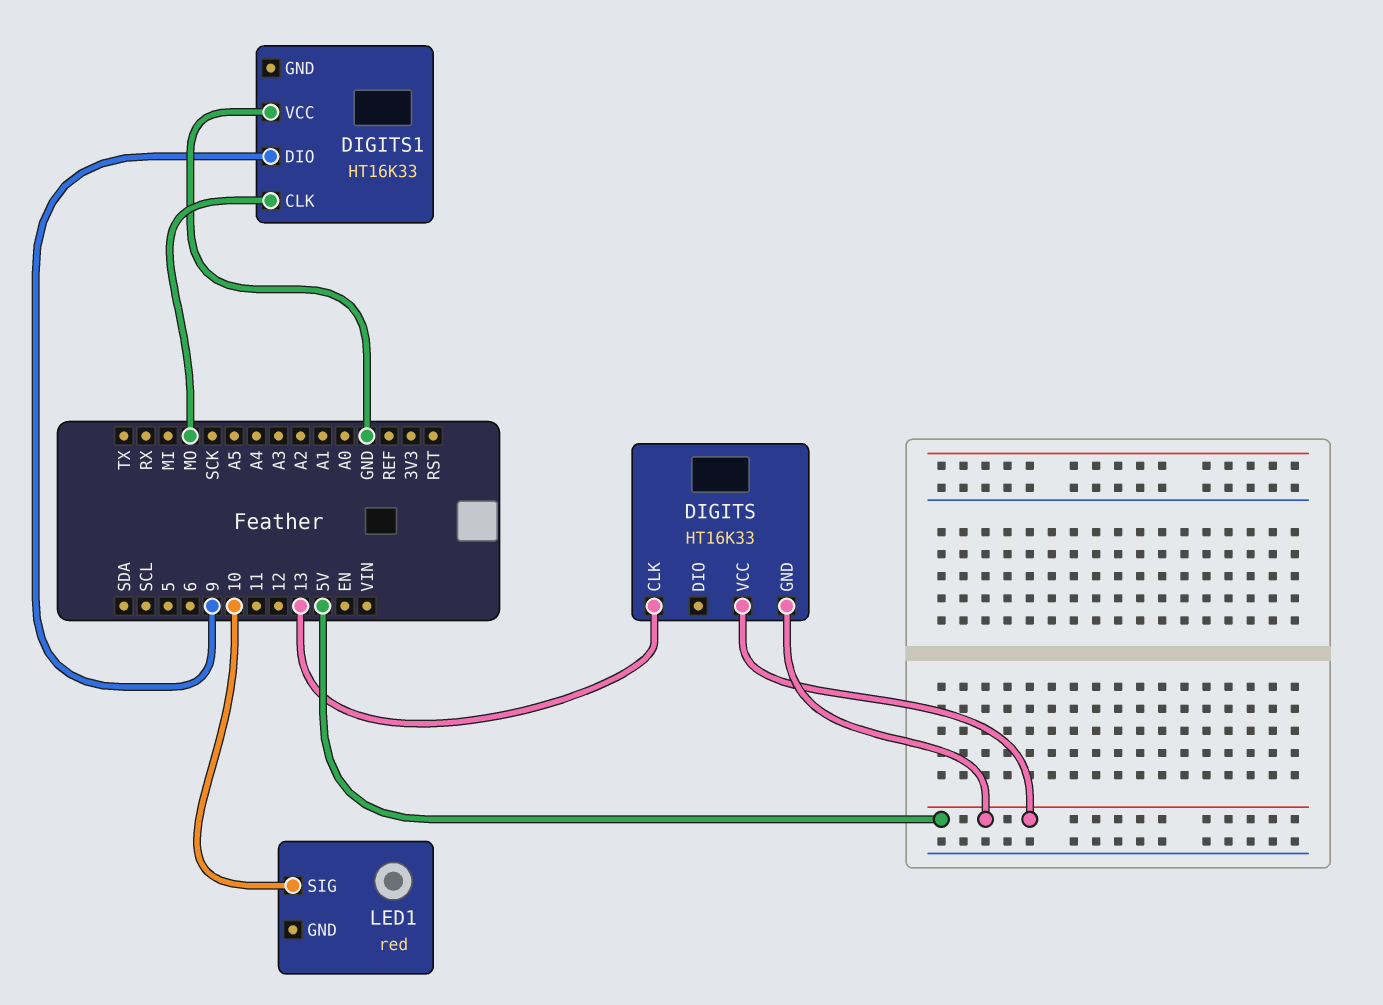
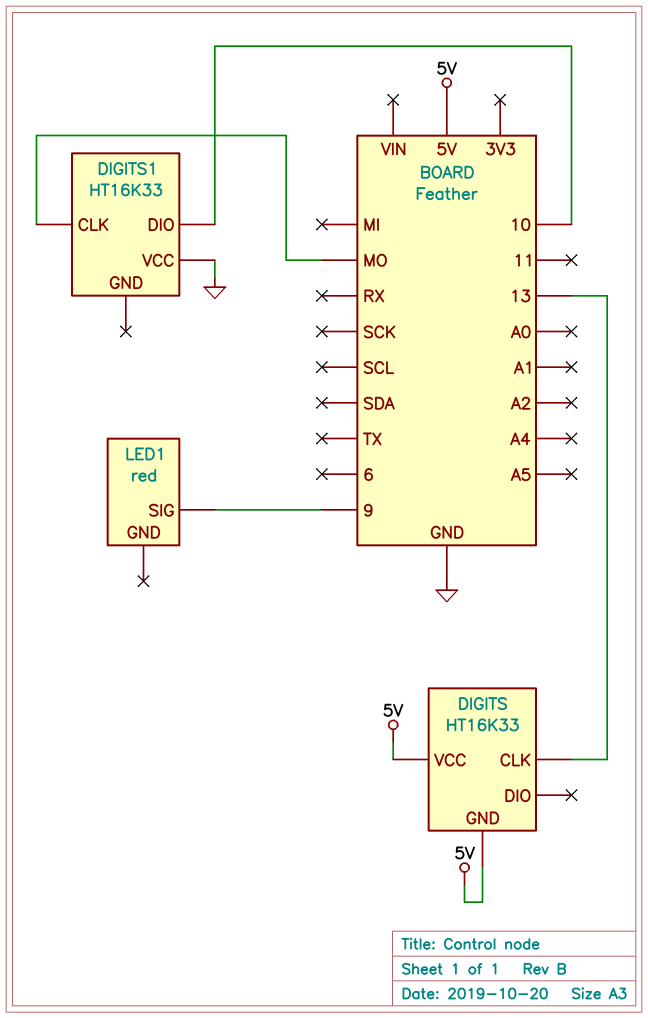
DIGITS1 pin DIO: 9 -> 10
LED1 pin SIG: 10 -> 9

